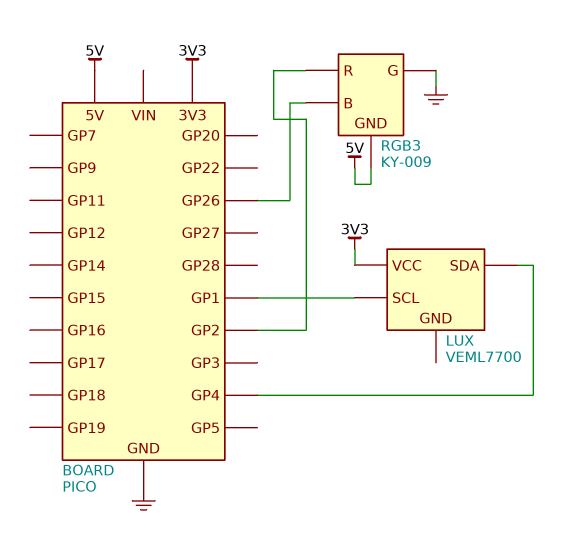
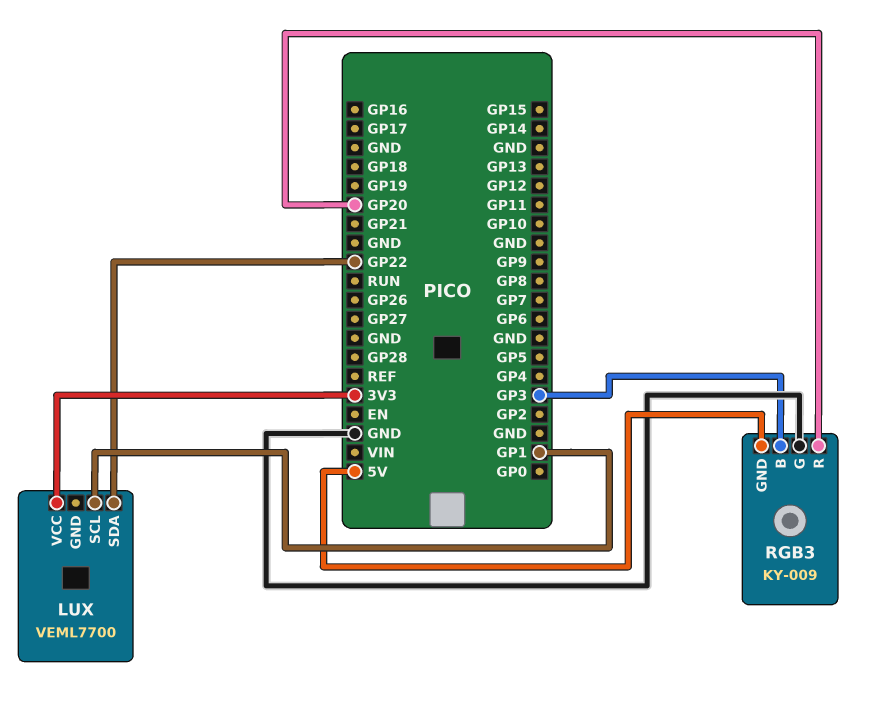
LUX pin SDA: GP4 -> GP22
RGB3 pin B: GP26 -> GP3
RGB3 pin R: GP2 -> GP20

